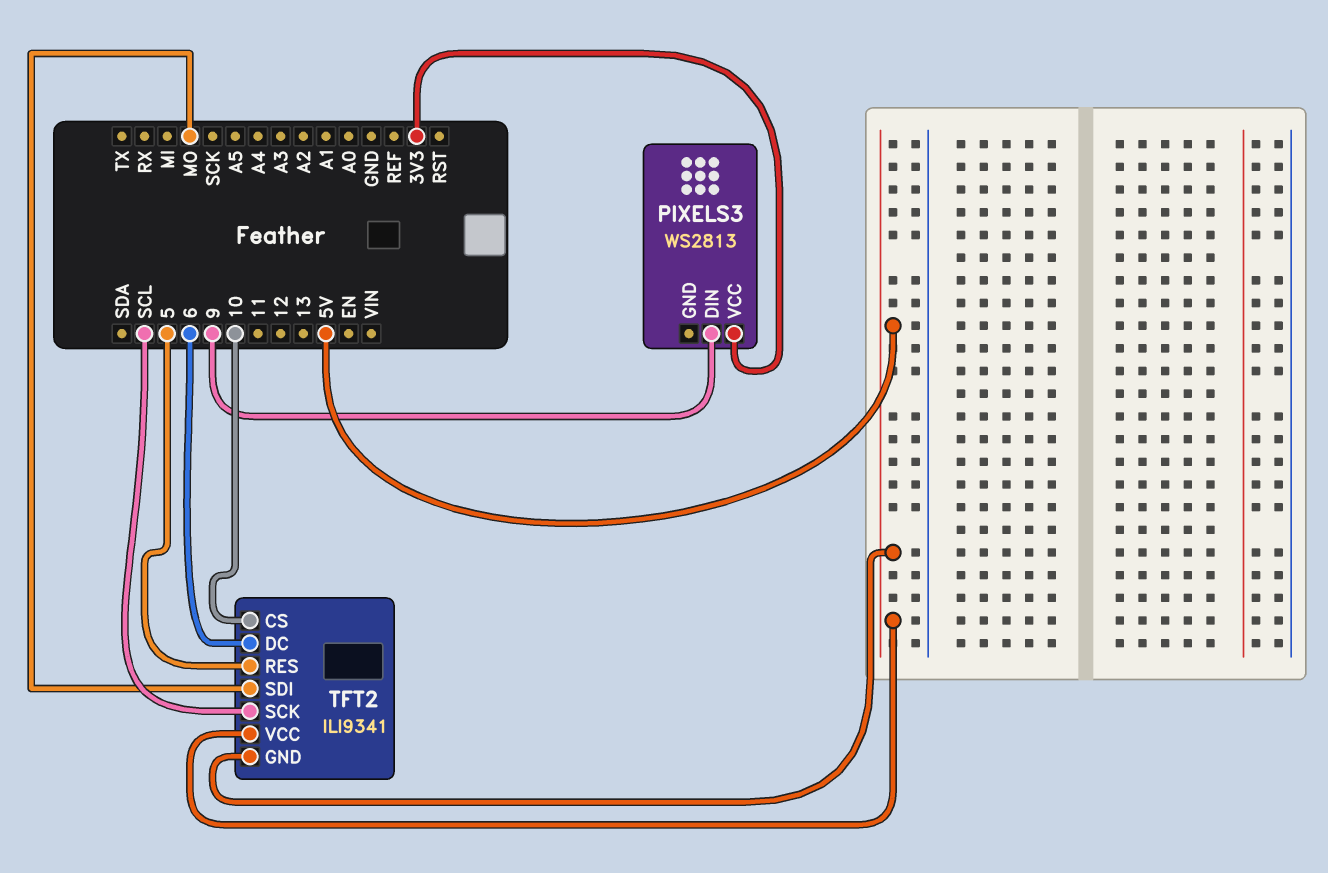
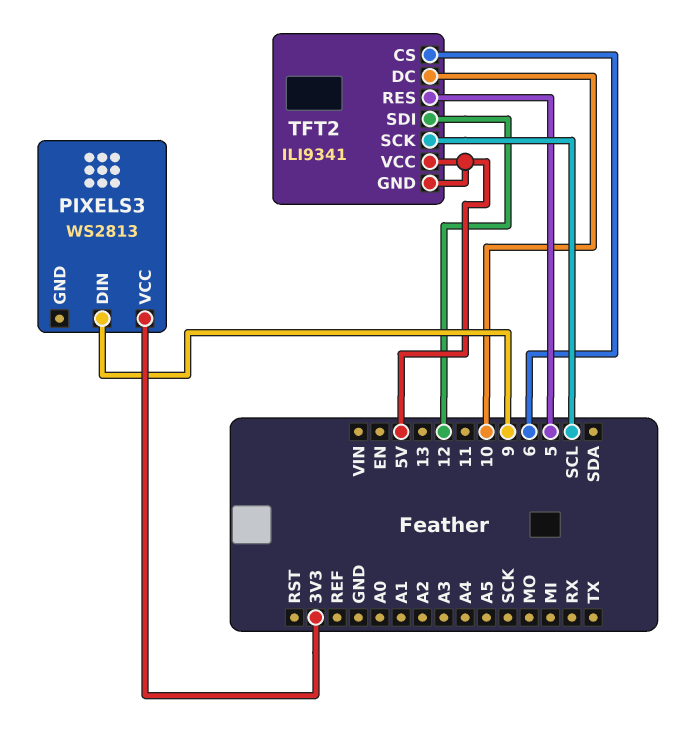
TFT2 pin CS: 10 -> 6
TFT2 pin DC: 6 -> 10
TFT2 pin SDI: MO -> 12

